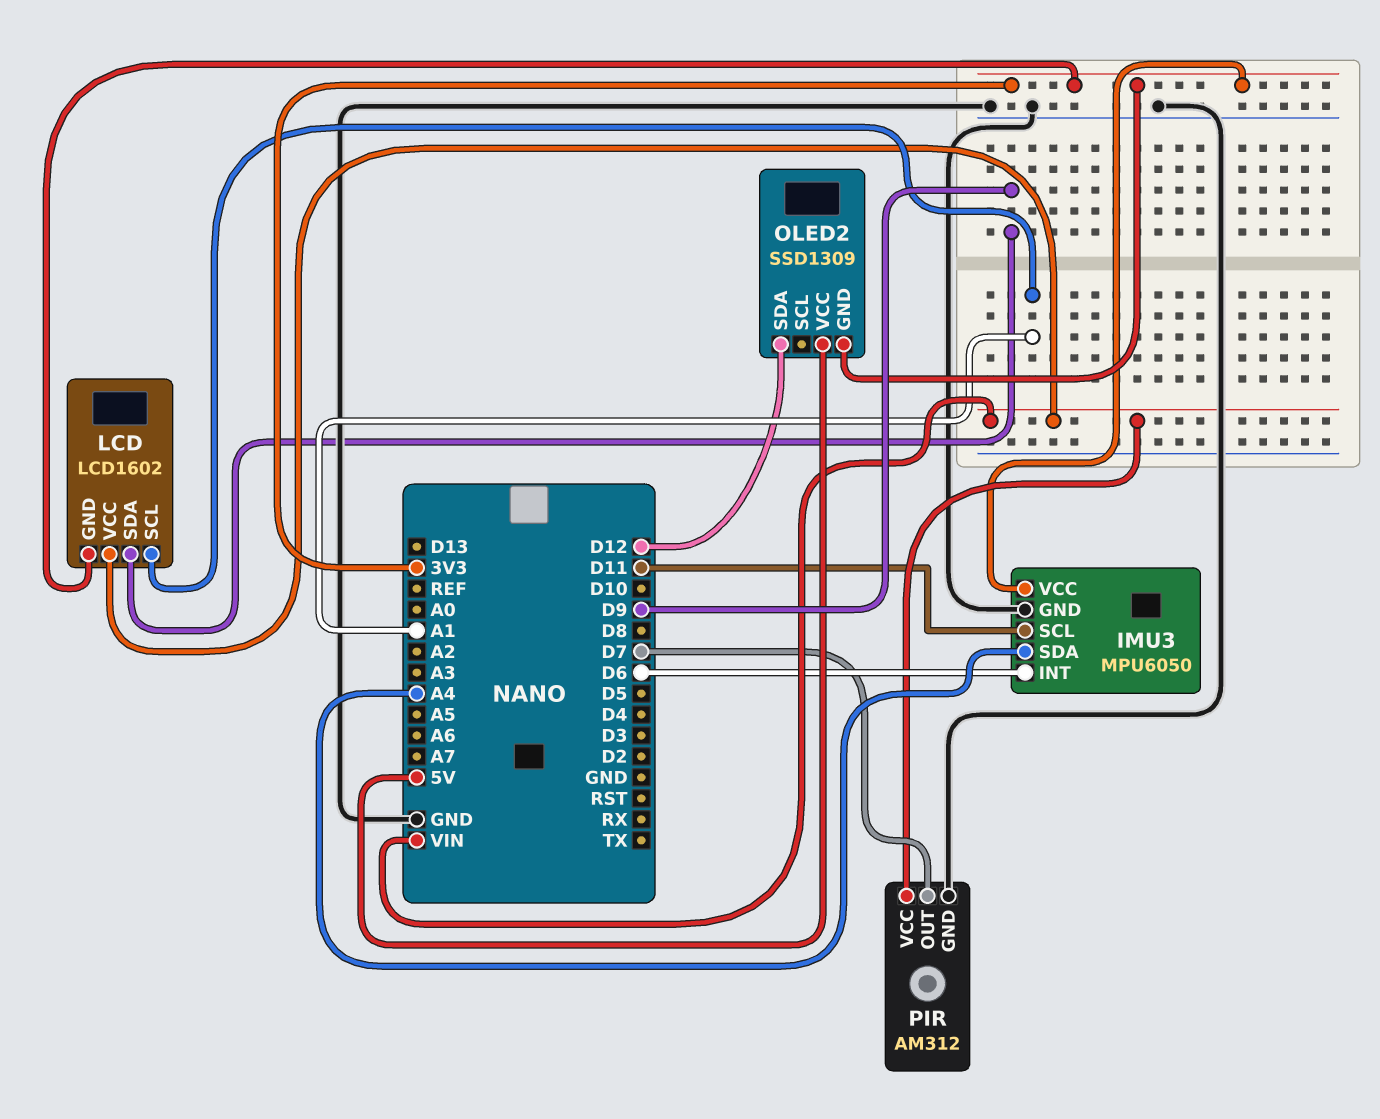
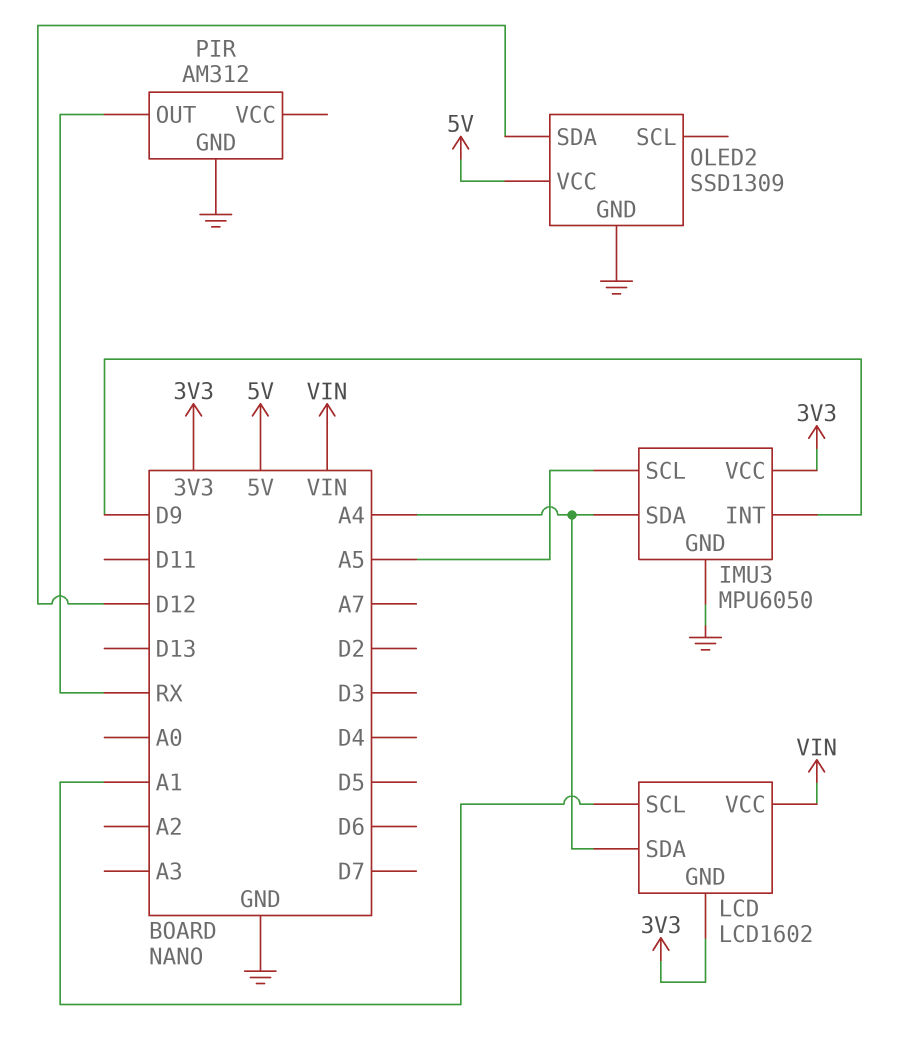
IMU3 pin INT: D6 -> D9
IMU3 pin SCL: D11 -> A5
LCD pin SDA: D9 -> A4
OLED2 pin GND: 3V3 -> GND
PIR pin OUT: D7 -> RX
PIR pin VCC: VIN -> none

